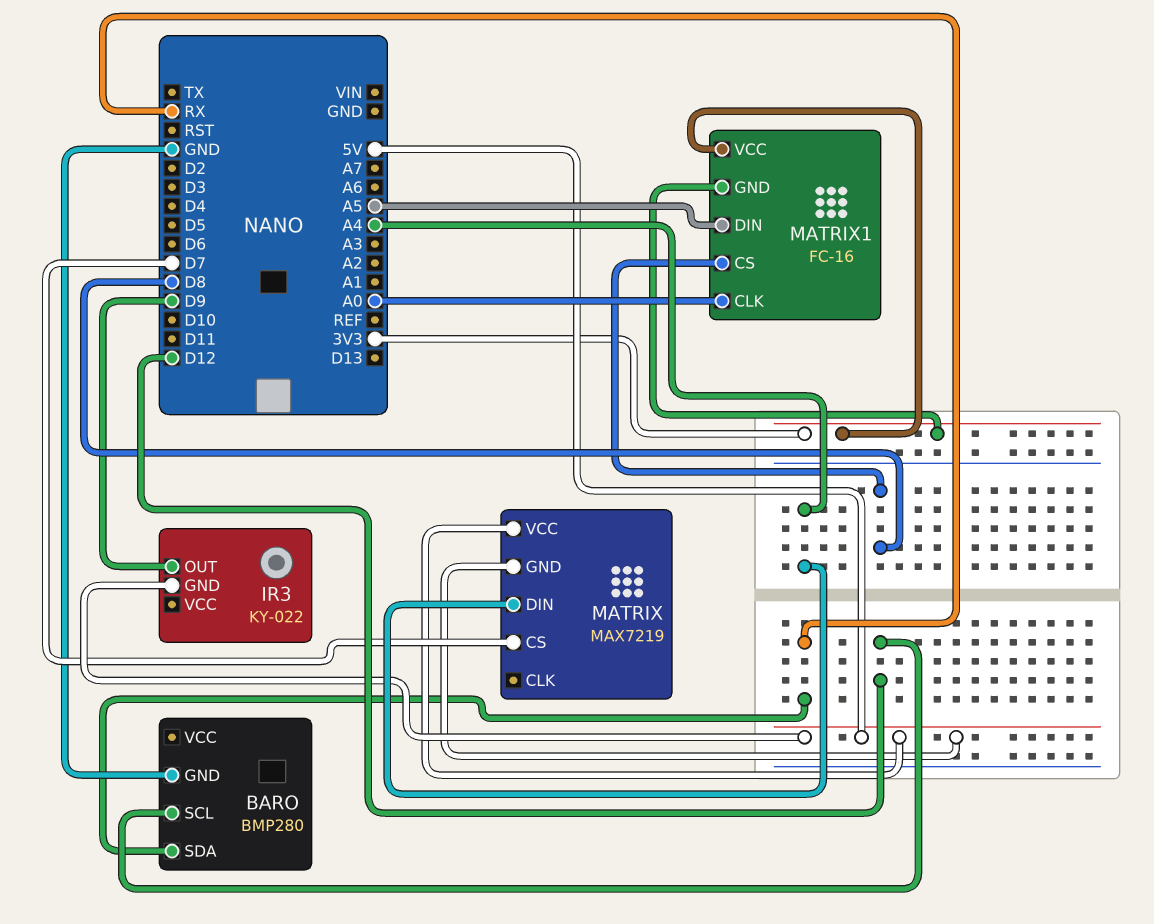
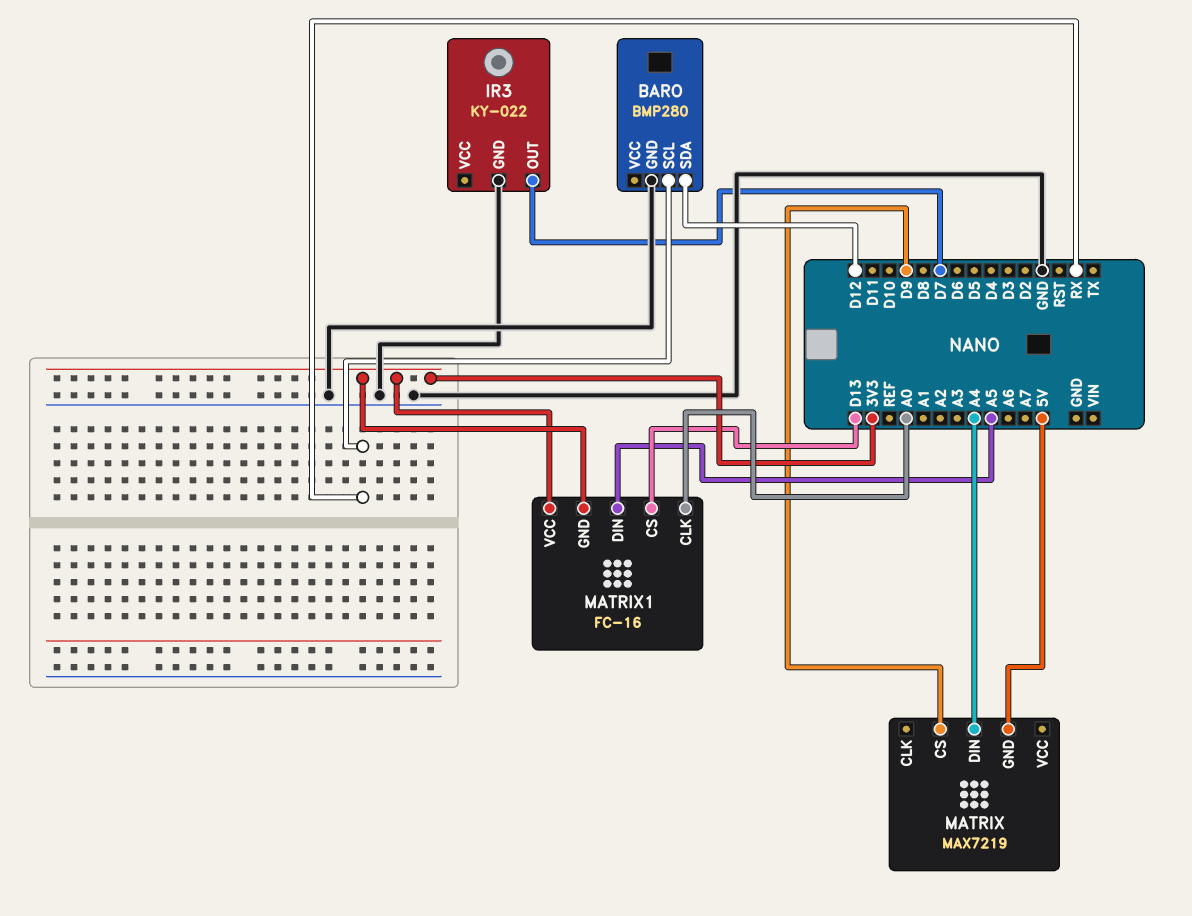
BARO pin SCL: D12 -> RX
BARO pin SDA: RX -> D12
IR3 pin GND: 5V -> GND
IR3 pin OUT: D9 -> D7
MATRIX pin CS: D7 -> D9
MATRIX pin VCC: 5V -> none
MATRIX1 pin CS: D8 -> D13

